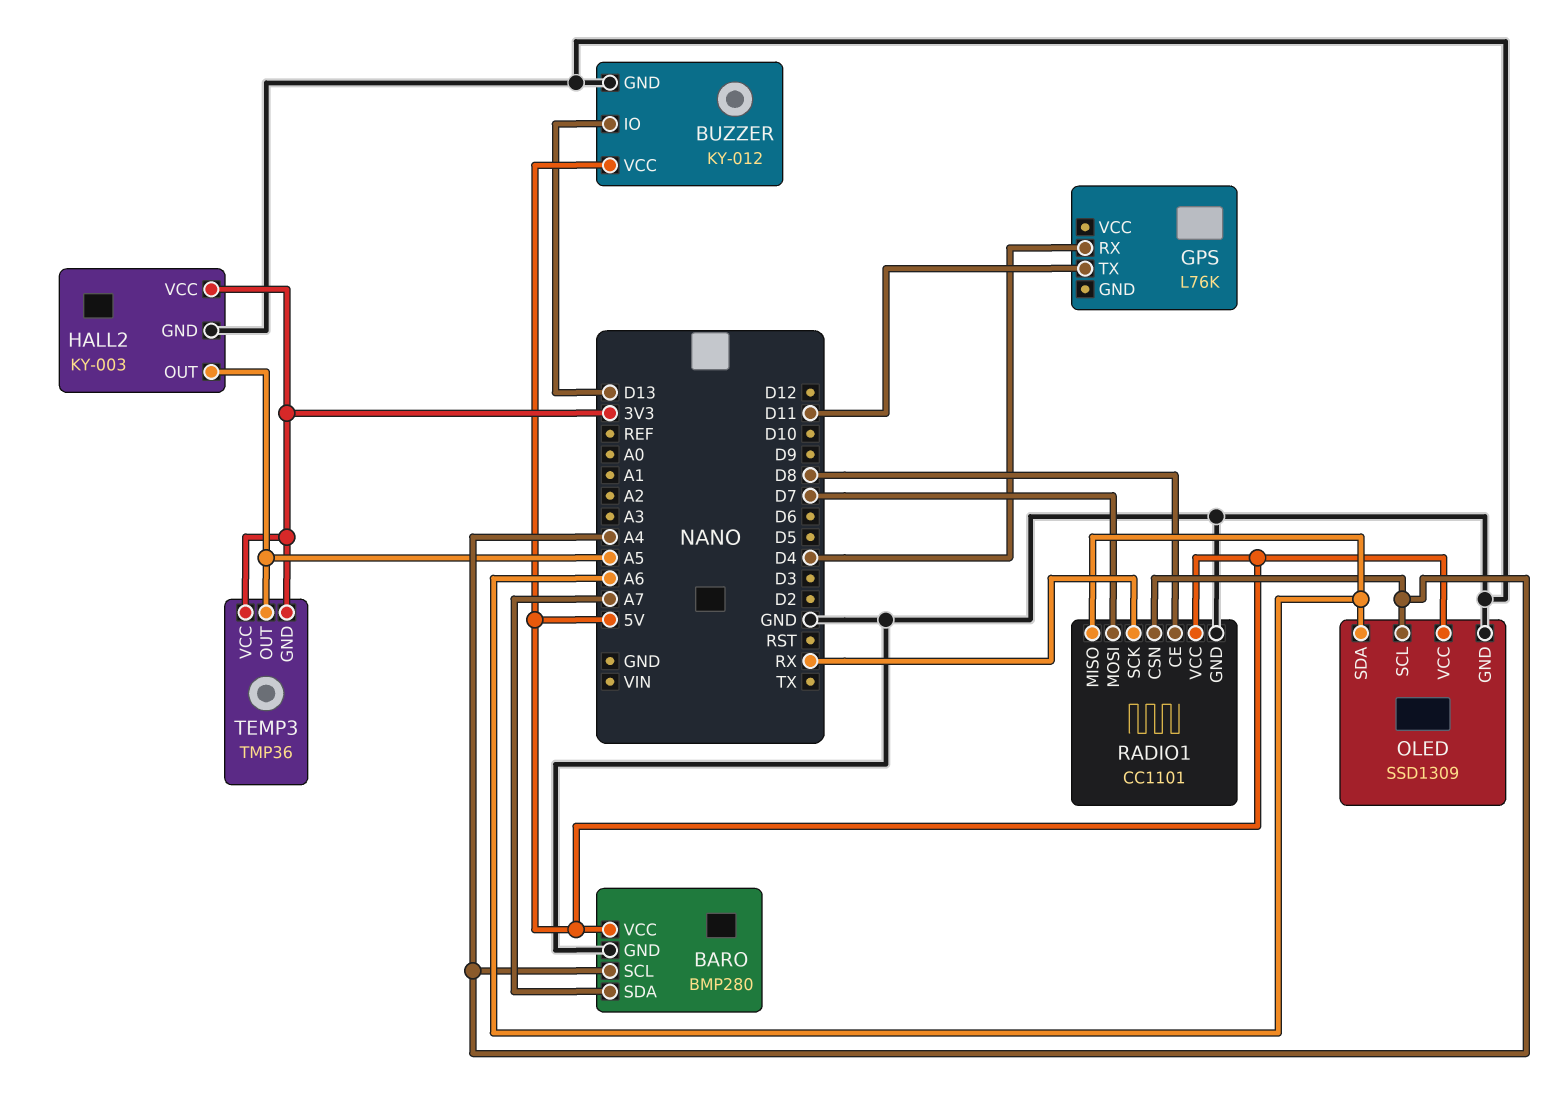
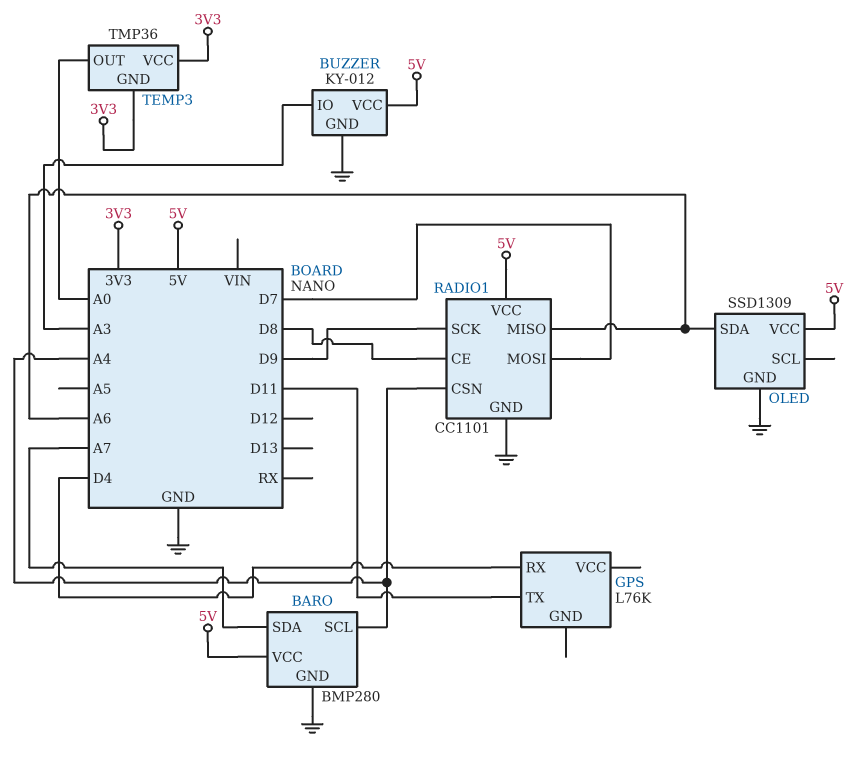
BUZZER pin IO: D13 -> A3
HALL2: KY-003 -> none
HALL2 pin GND: GND -> none
HALL2 pin OUT: A5 -> none
HALL2 pin VCC: 3V3 -> none
OLED pin SCL: A4 -> none
RADIO1 pin SCK: RX -> D9
TEMP3 pin OUT: A5 -> A0

